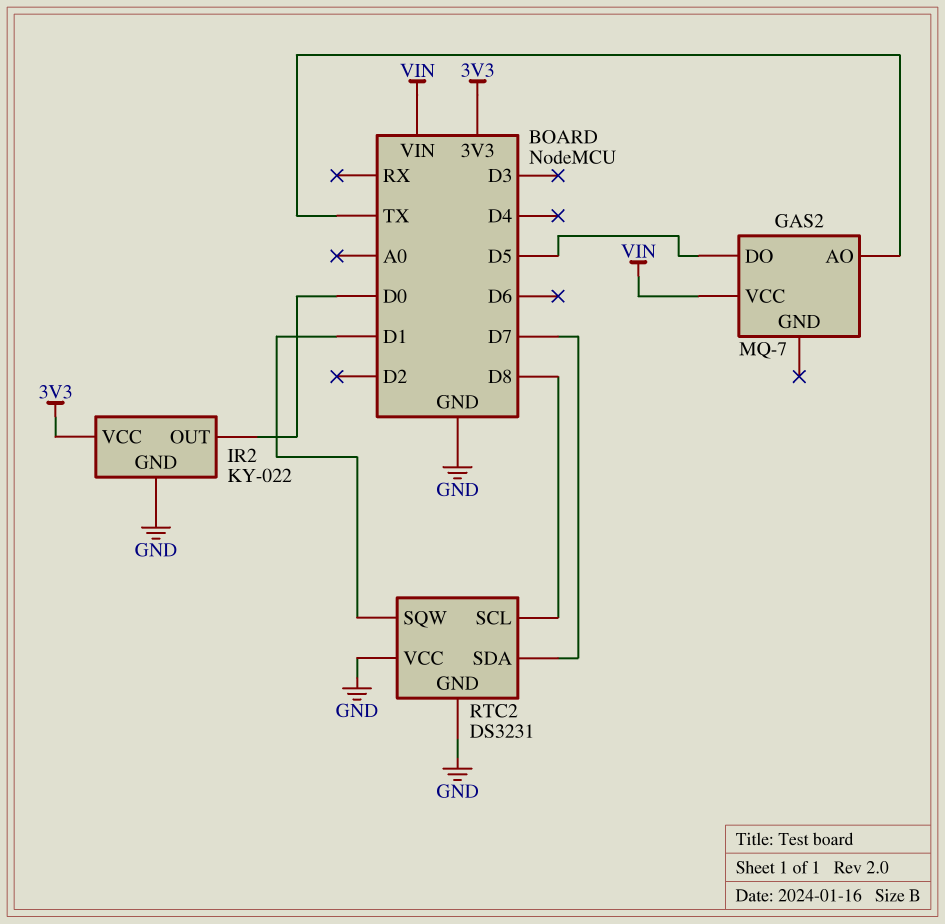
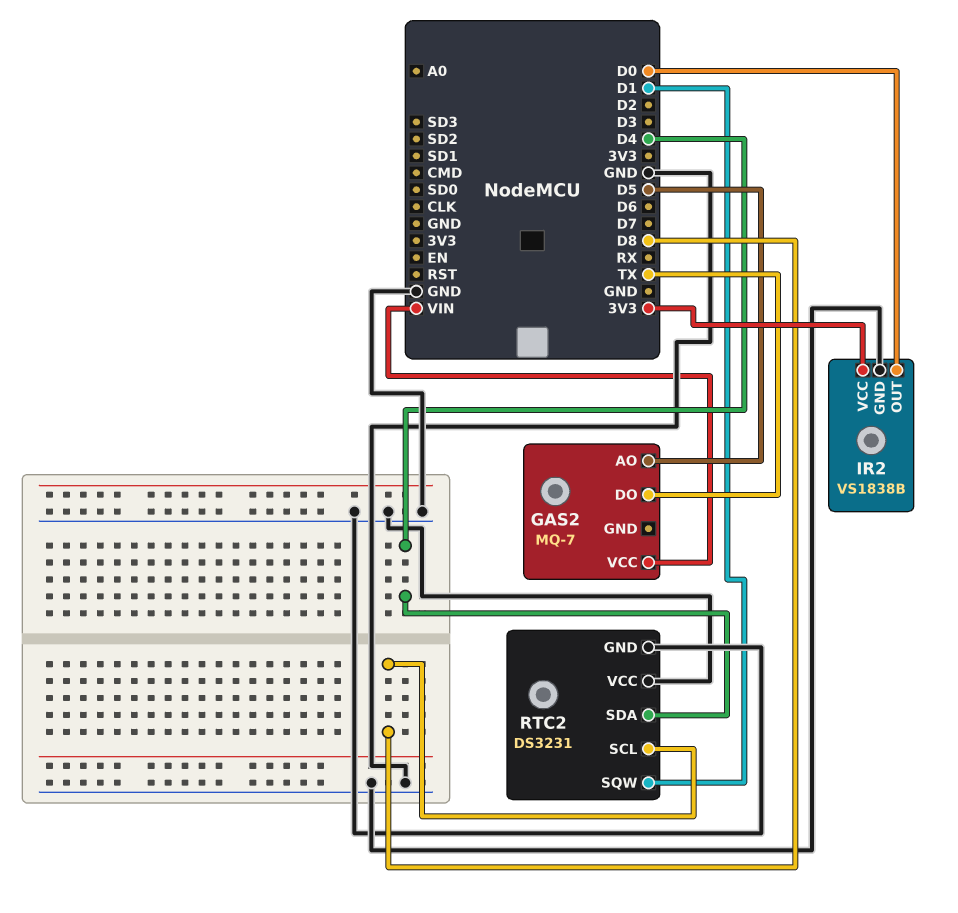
GAS2 pin AO: TX -> D5
GAS2 pin DO: D5 -> TX
IR2: KY-022 -> VS1838B
RTC2 pin SDA: D7 -> D4

